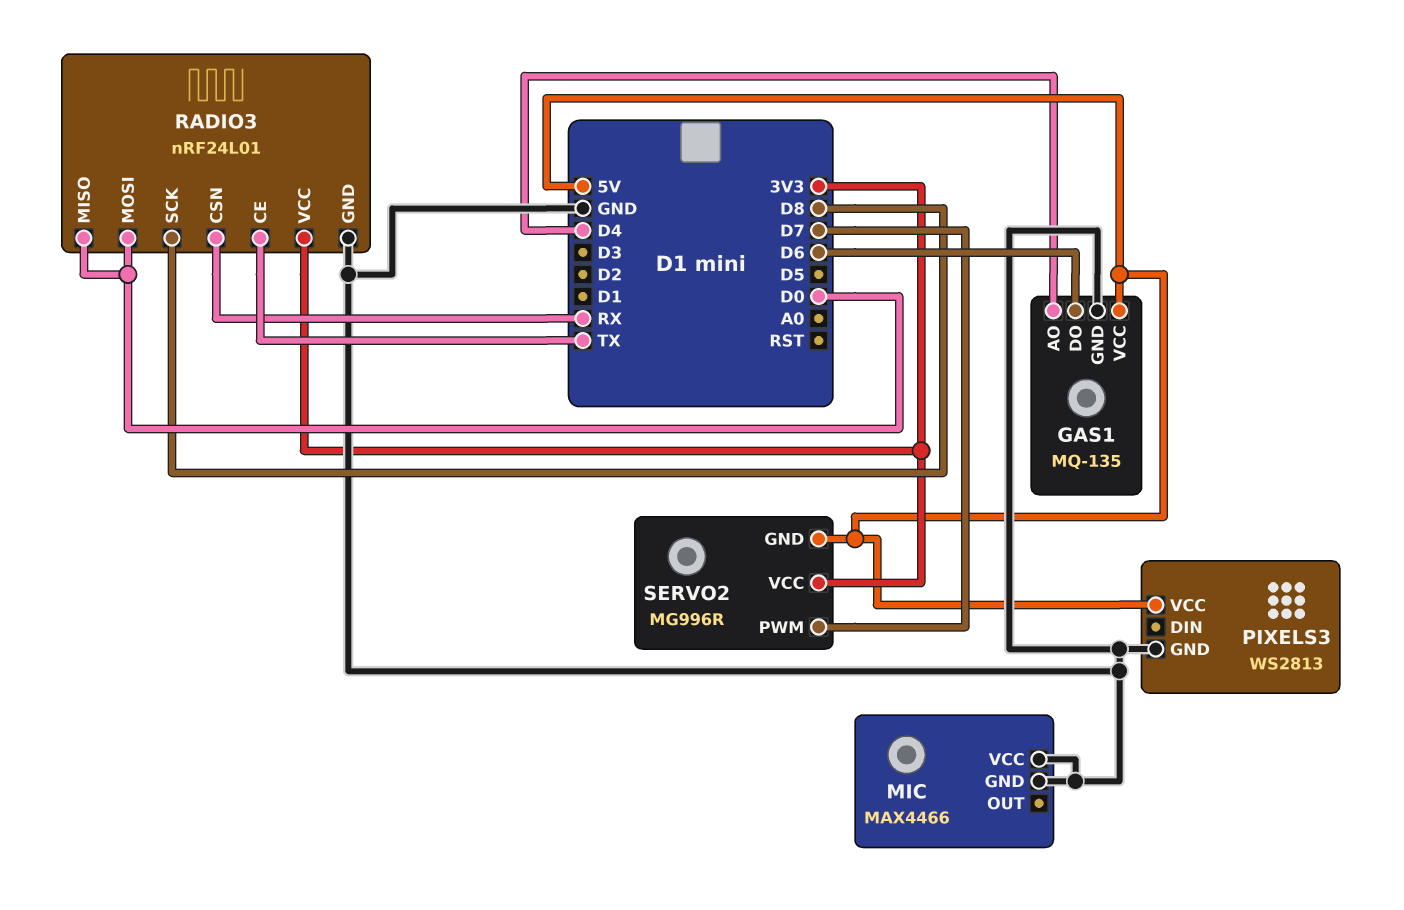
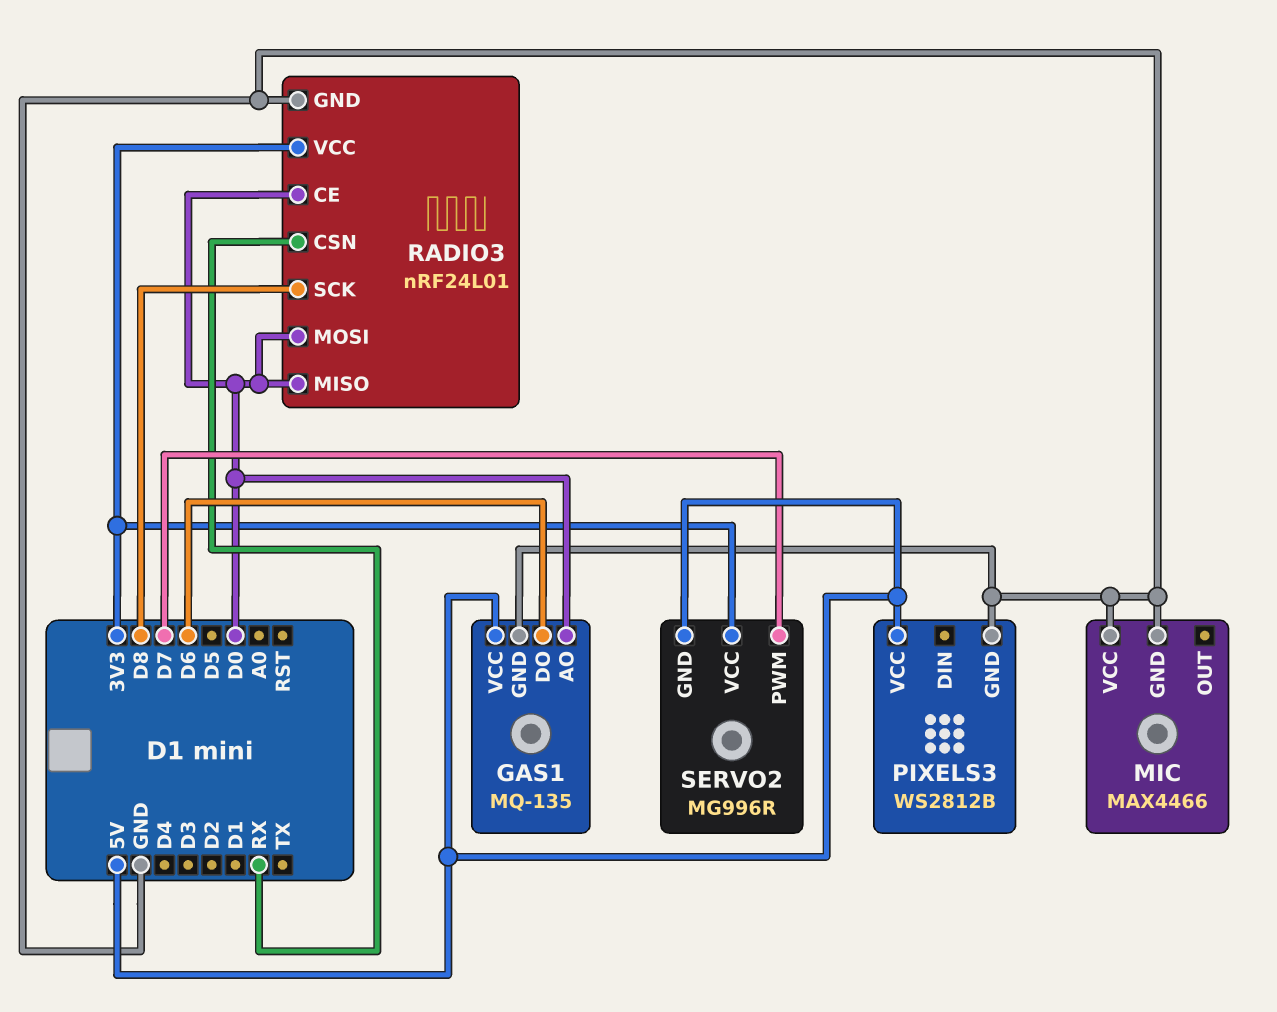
GAS1 pin AO: D4 -> D0
PIXELS3: WS2813 -> WS2812B
RADIO3 pin CE: TX -> D0

